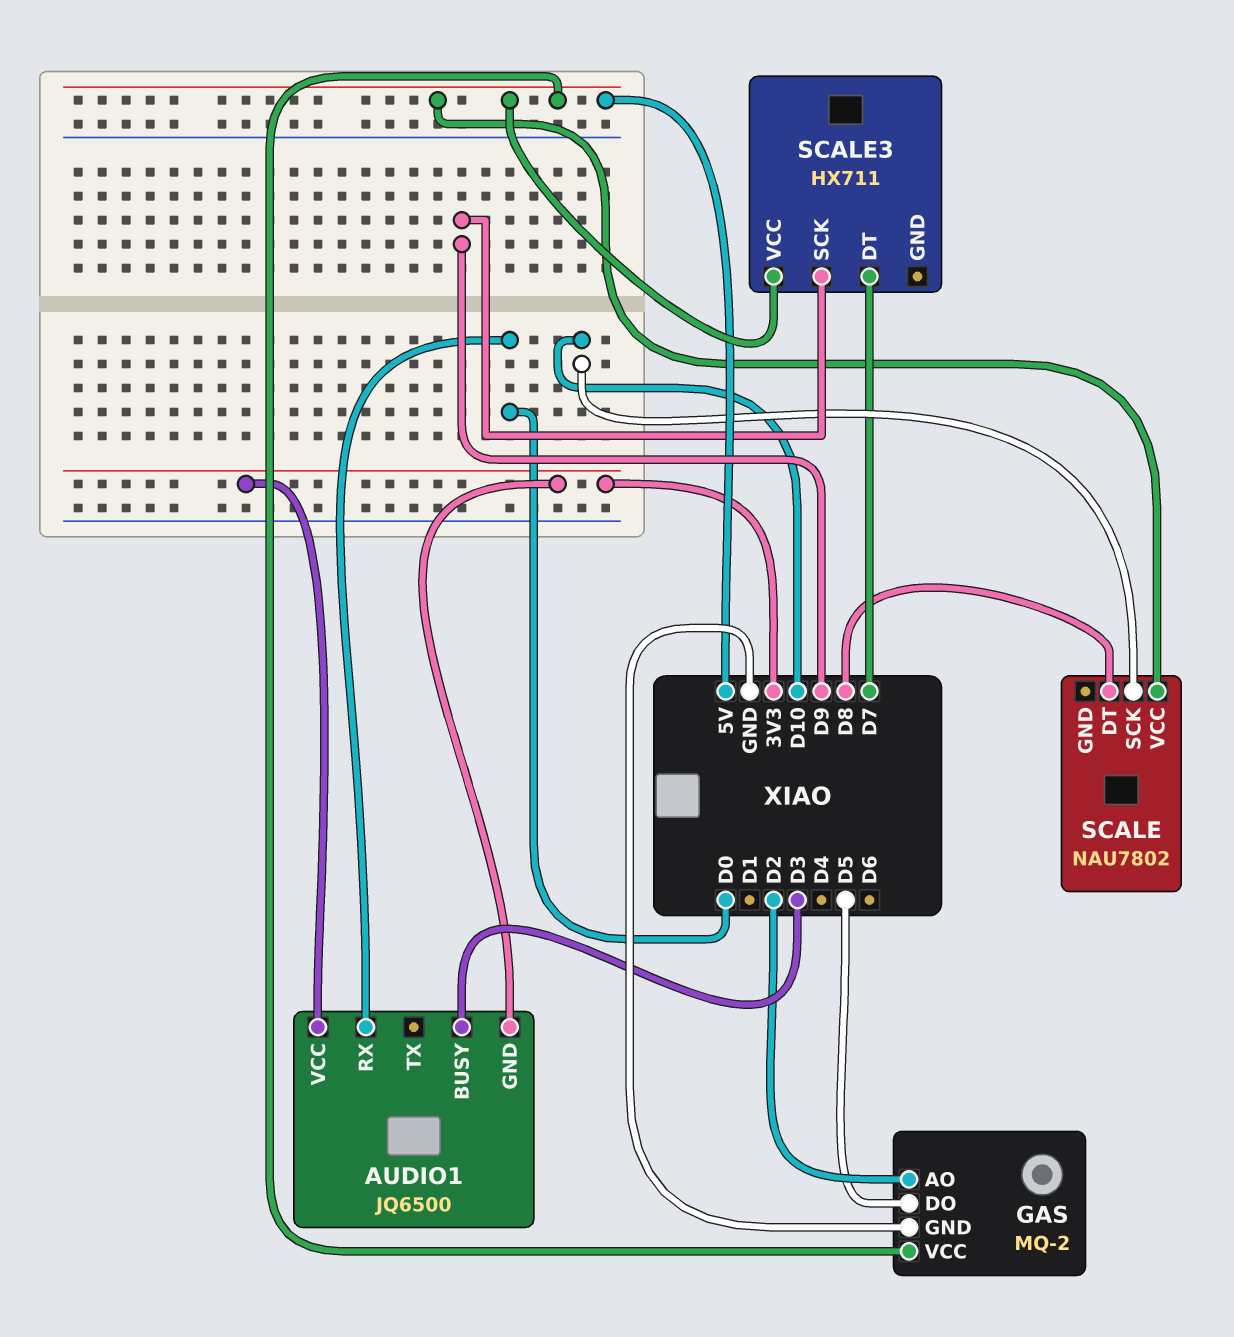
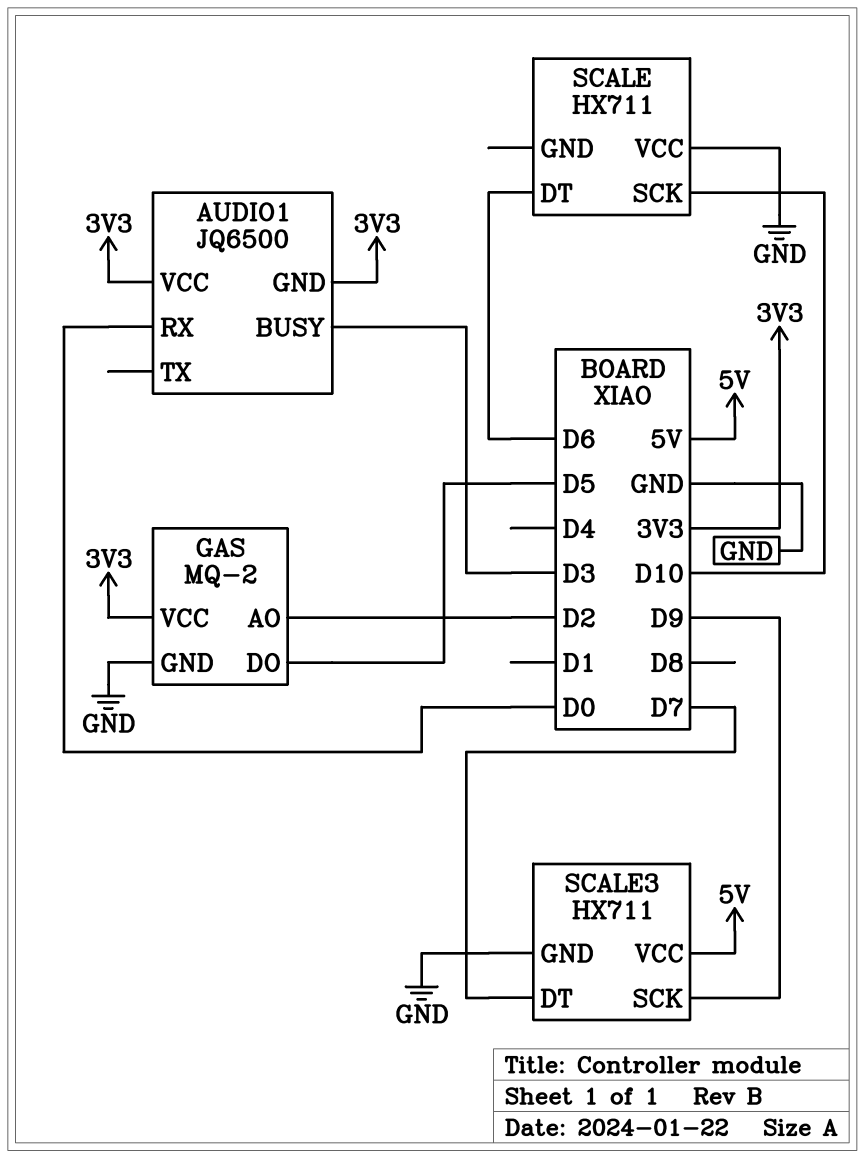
GAS pin VCC: 5V -> 3V3
SCALE: NAU7802 -> HX711
SCALE pin DT: D8 -> D6
SCALE pin VCC: 5V -> GND
SCALE3 pin GND: none -> GND

